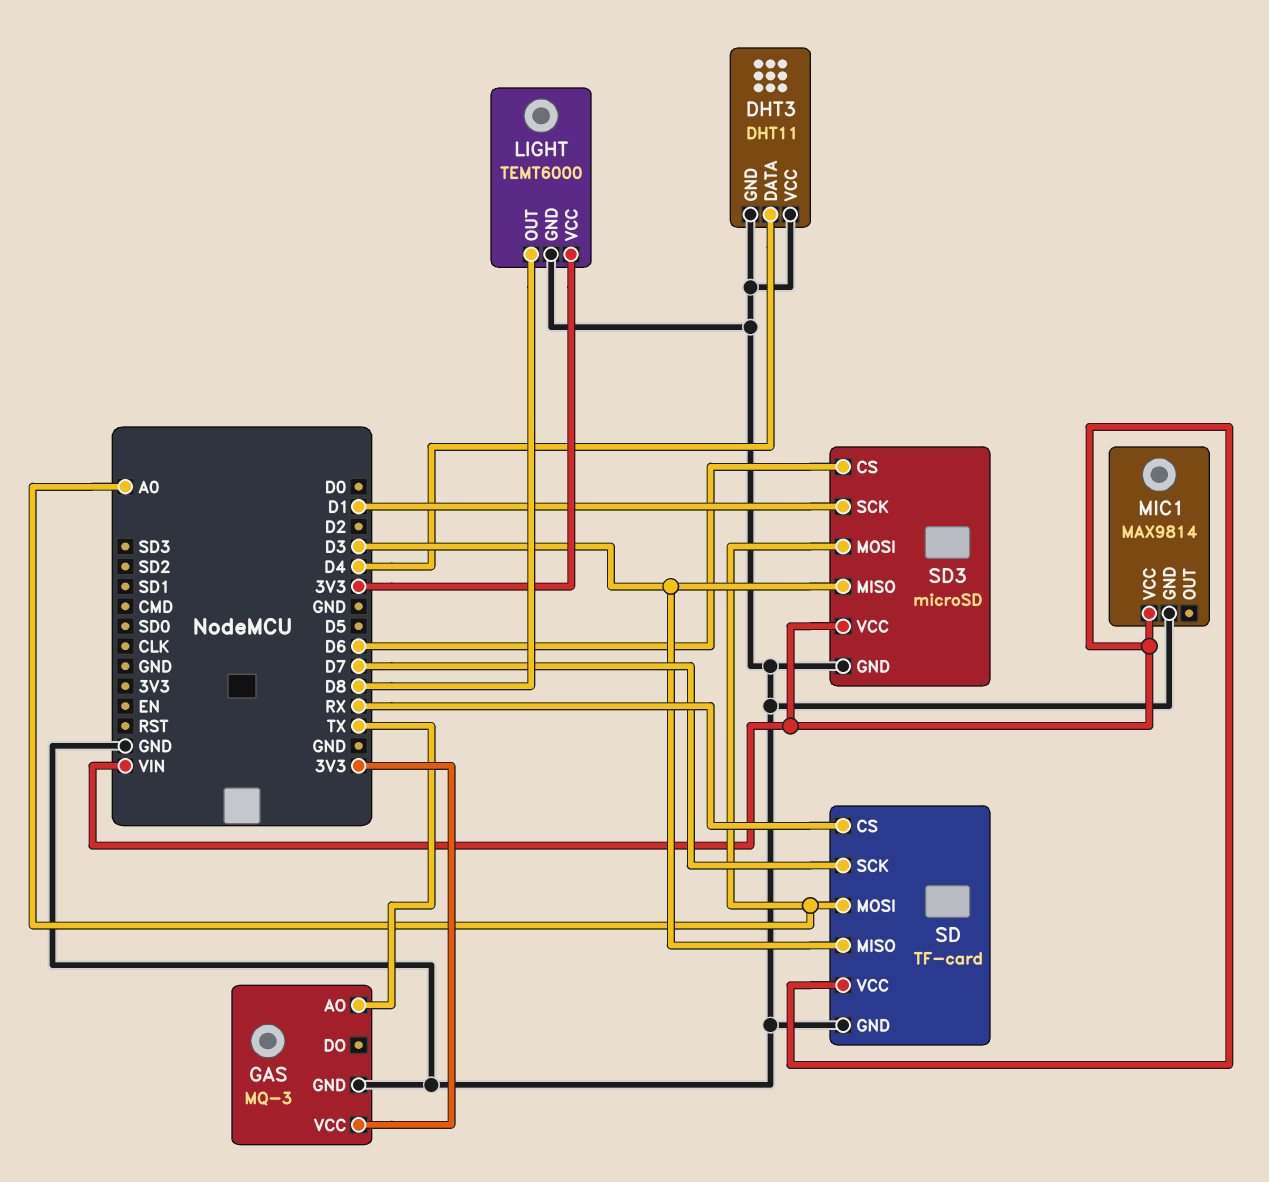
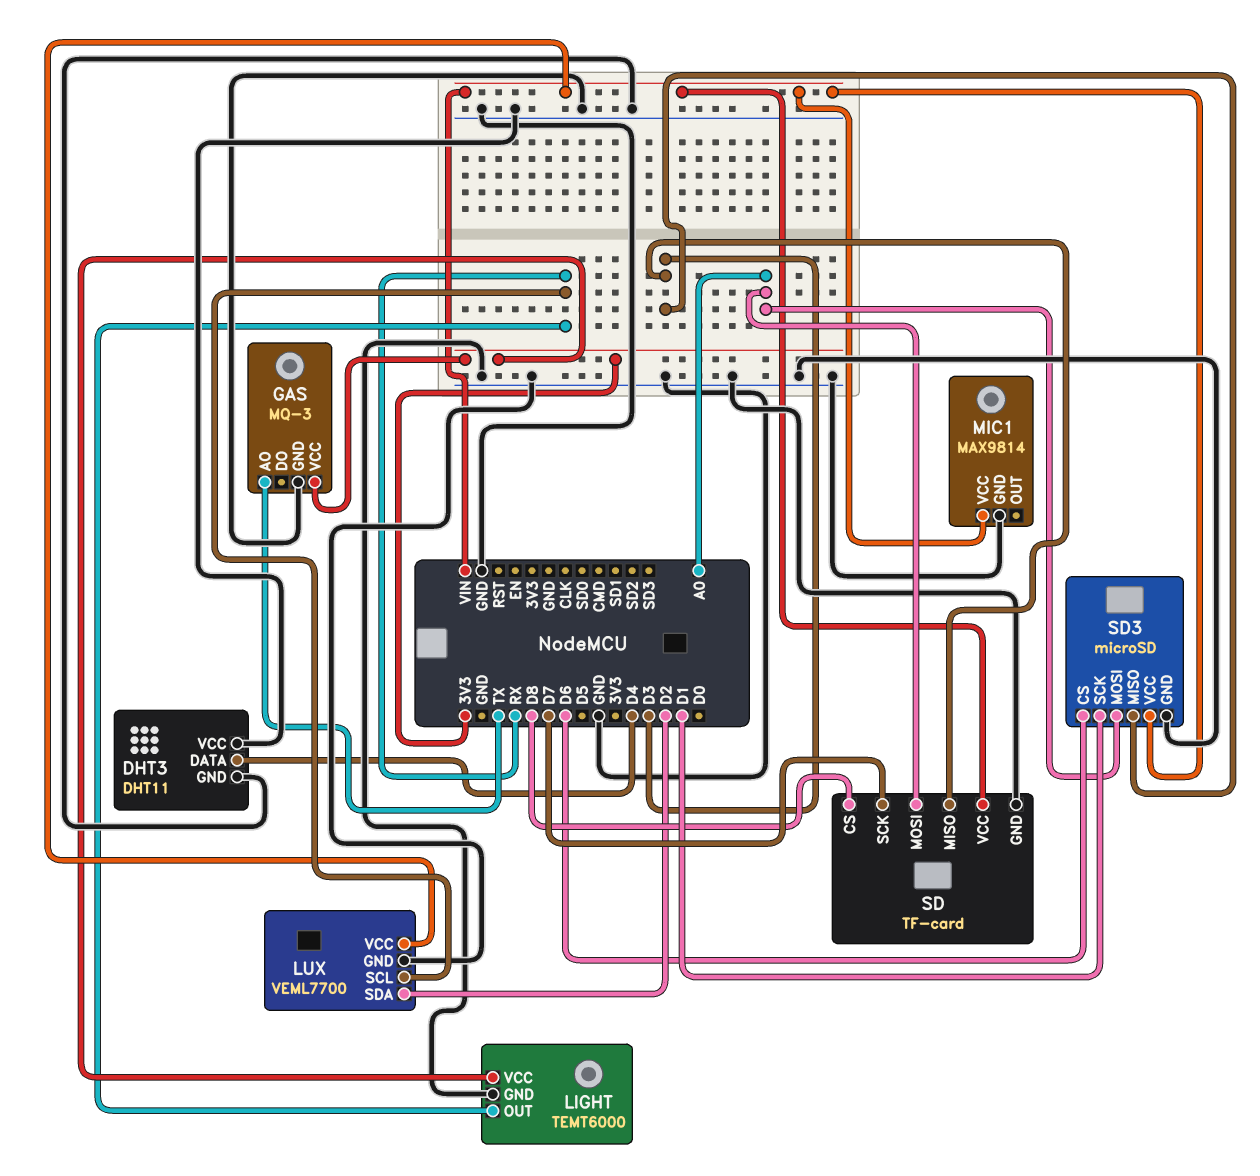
LIGHT pin OUT: D8 -> RX
LUX: none -> VEML7700
LUX pin GND: none -> GND
LUX pin SCL: none -> RX
LUX pin SDA: none -> D2
LUX pin VCC: none -> VIN
SD pin CS: RX -> D8

